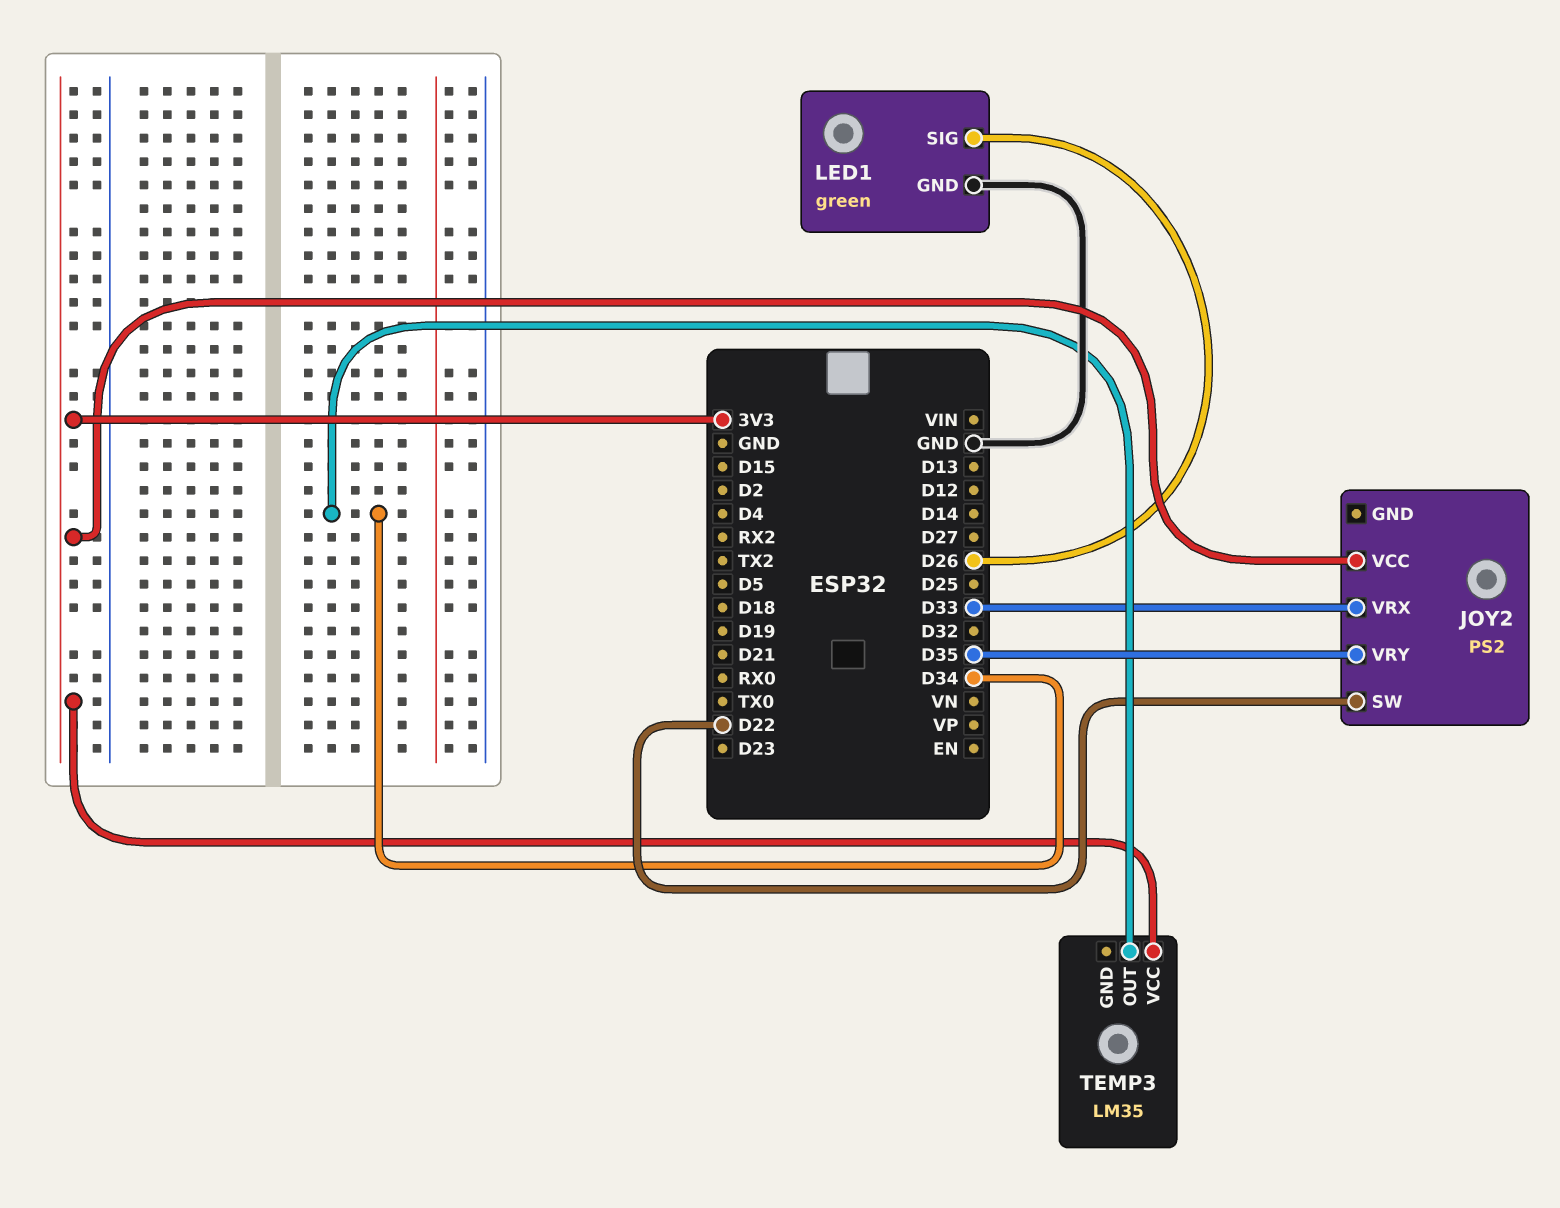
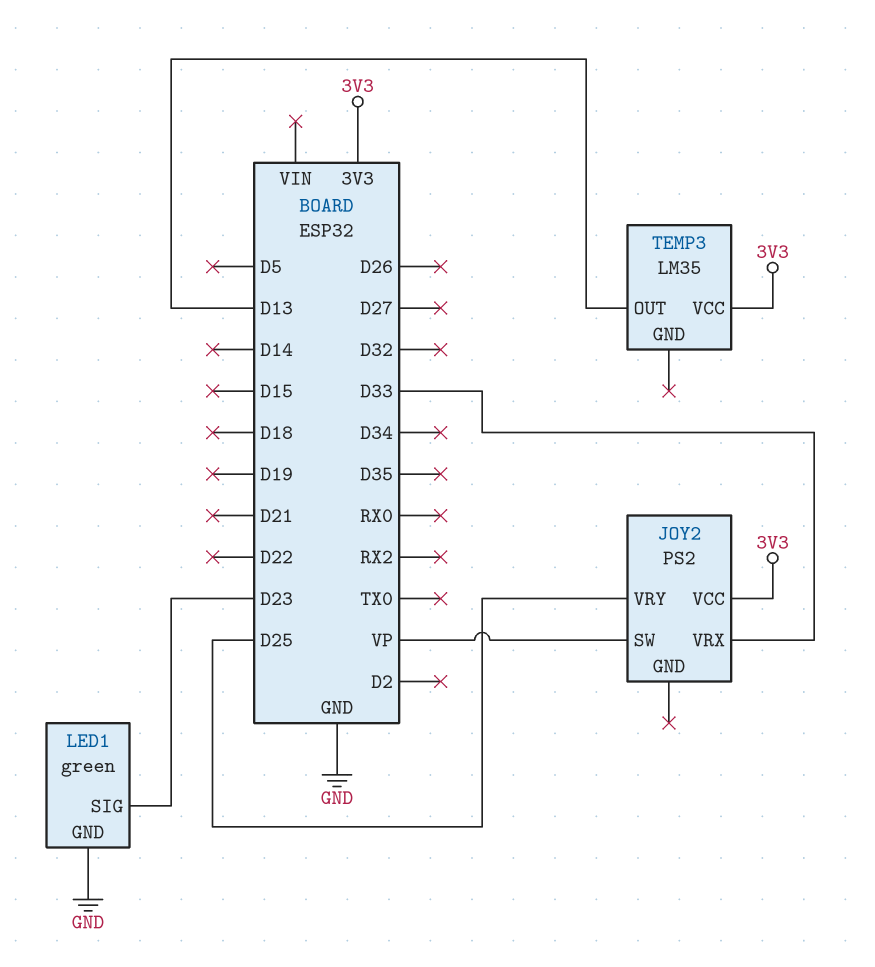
JOY2 pin SW: D22 -> VP
JOY2 pin VRY: D35 -> D25
LED1 pin SIG: D26 -> D23
TEMP3 pin OUT: D34 -> D13

